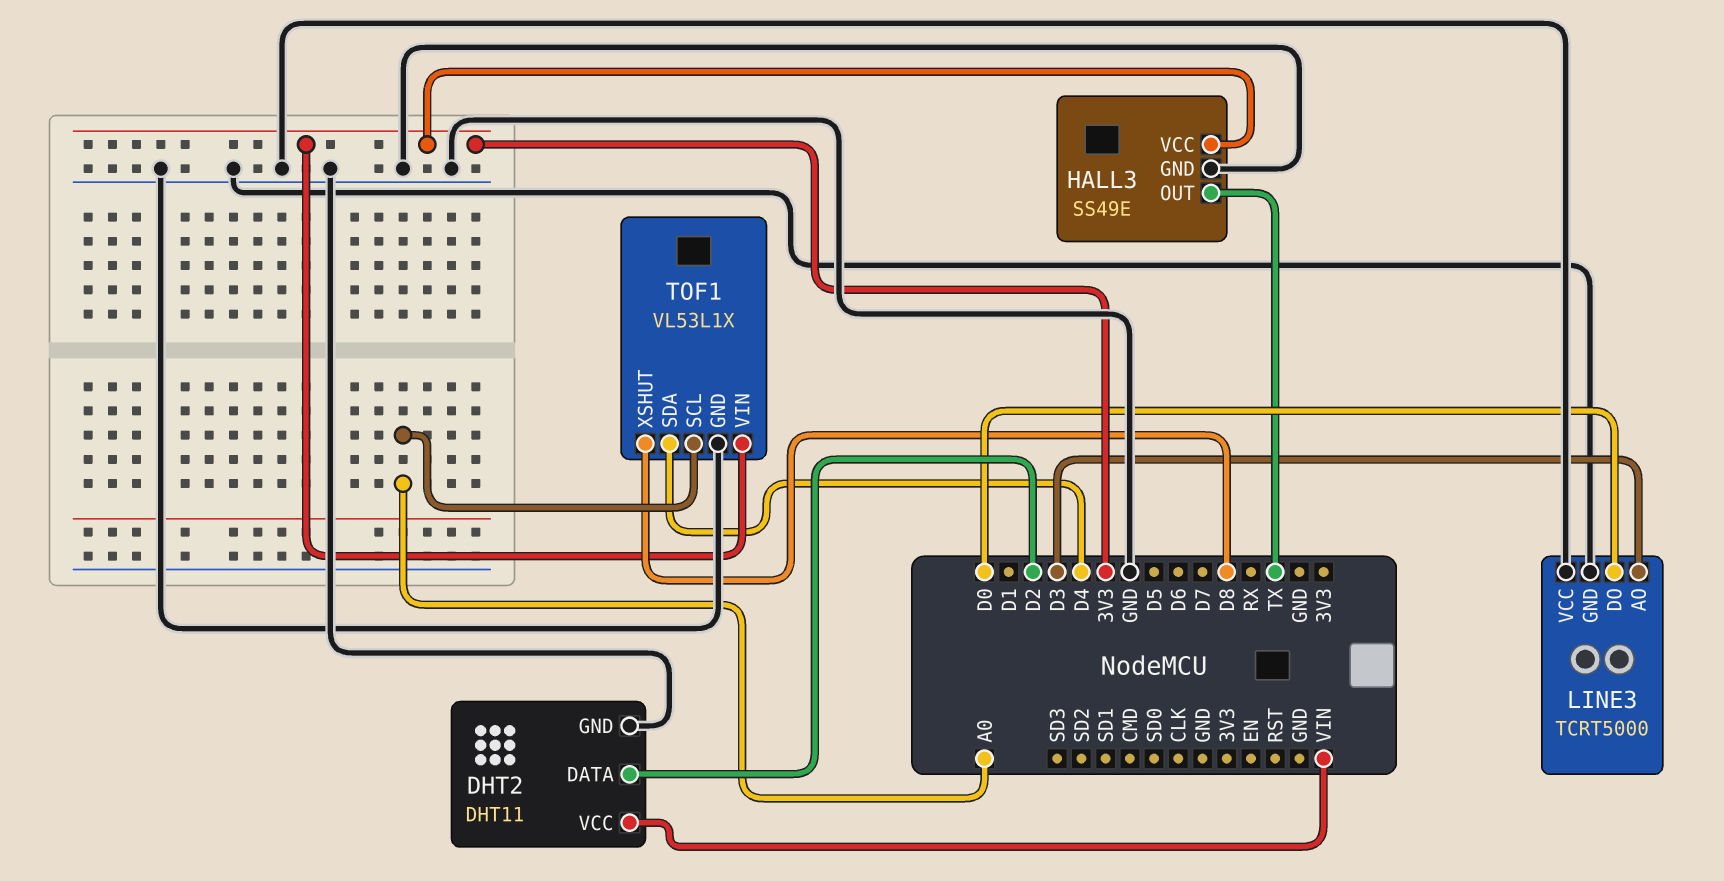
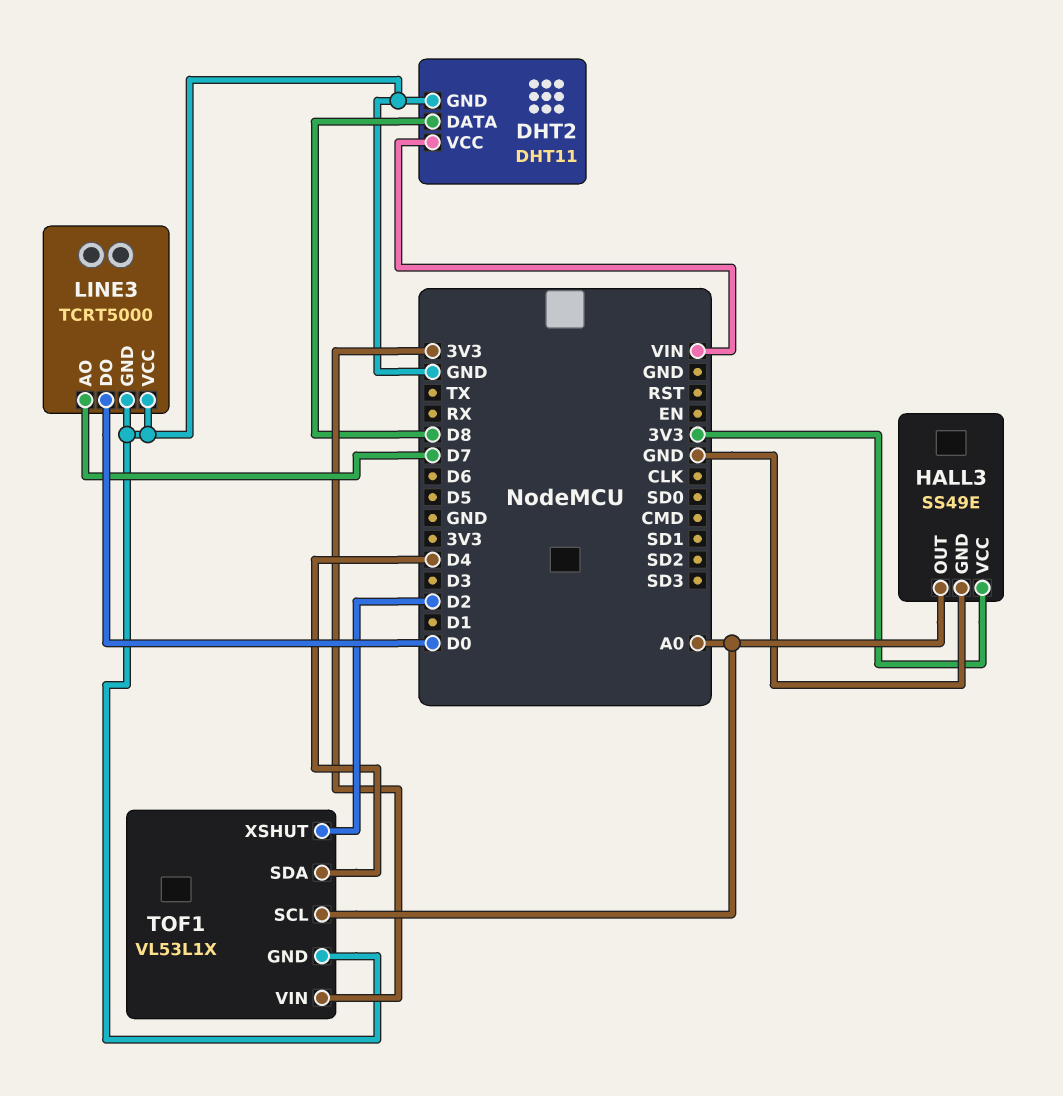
DHT2 pin DATA: D2 -> D8
HALL3 pin OUT: TX -> A0
LINE3 pin AO: D3 -> D7
TOF1 pin XSHUT: D8 -> D2

